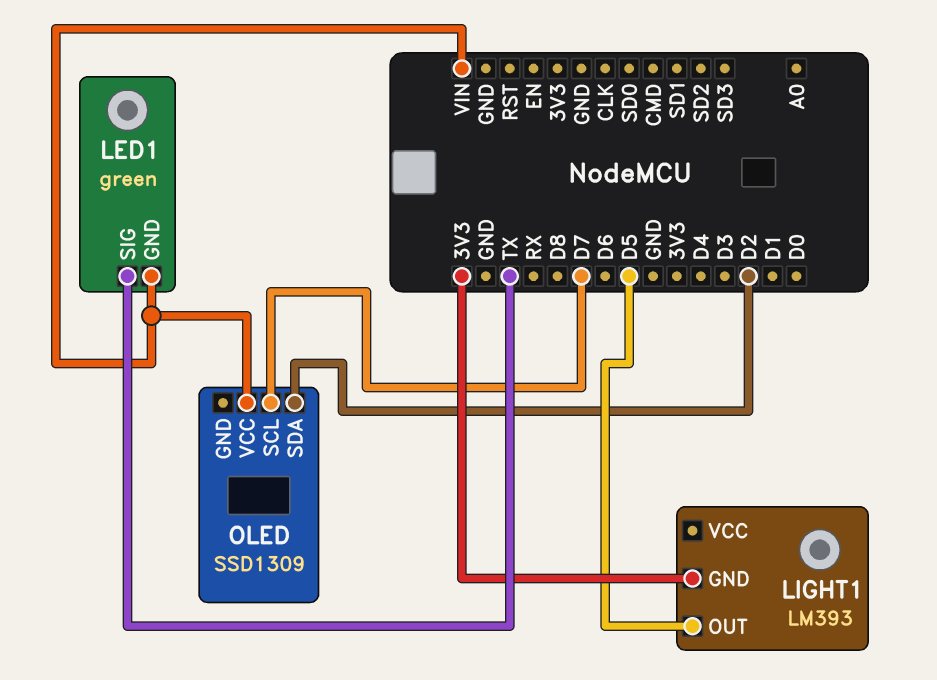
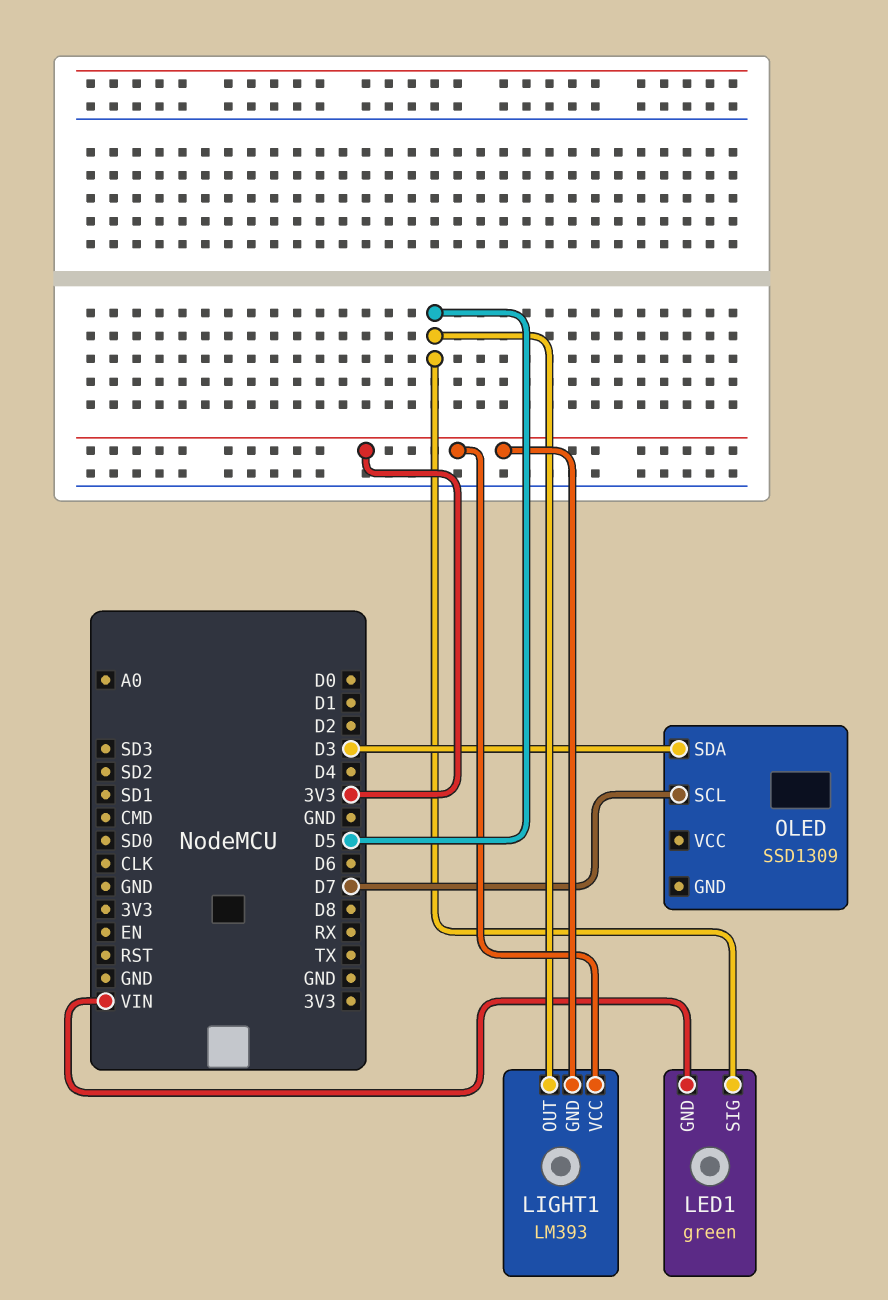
LED1 pin SIG: TX -> D5
LIGHT1 pin VCC: none -> 3V3
OLED pin SDA: D2 -> D3
OLED pin VCC: VIN -> none

